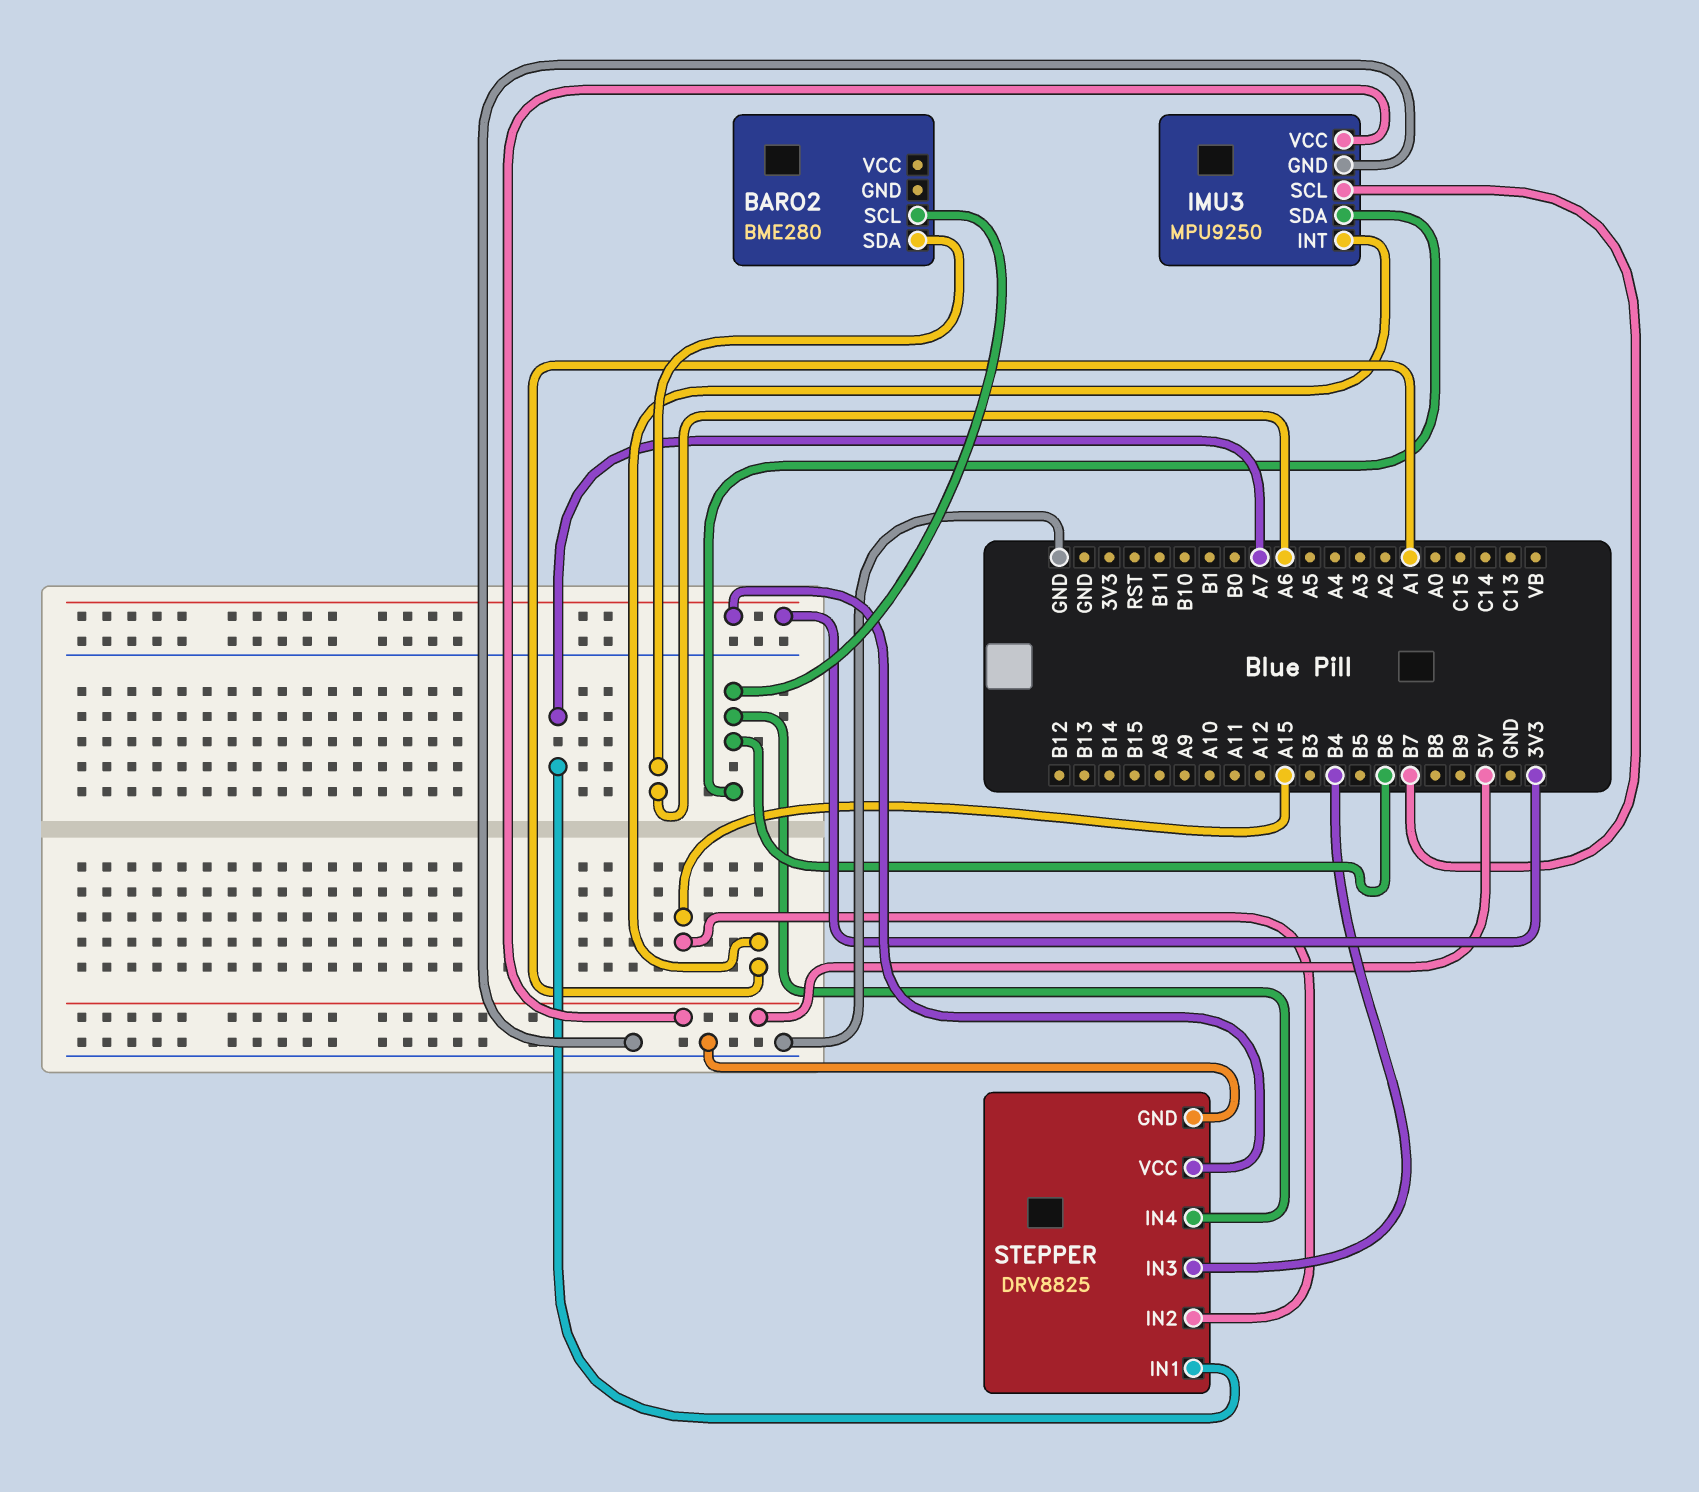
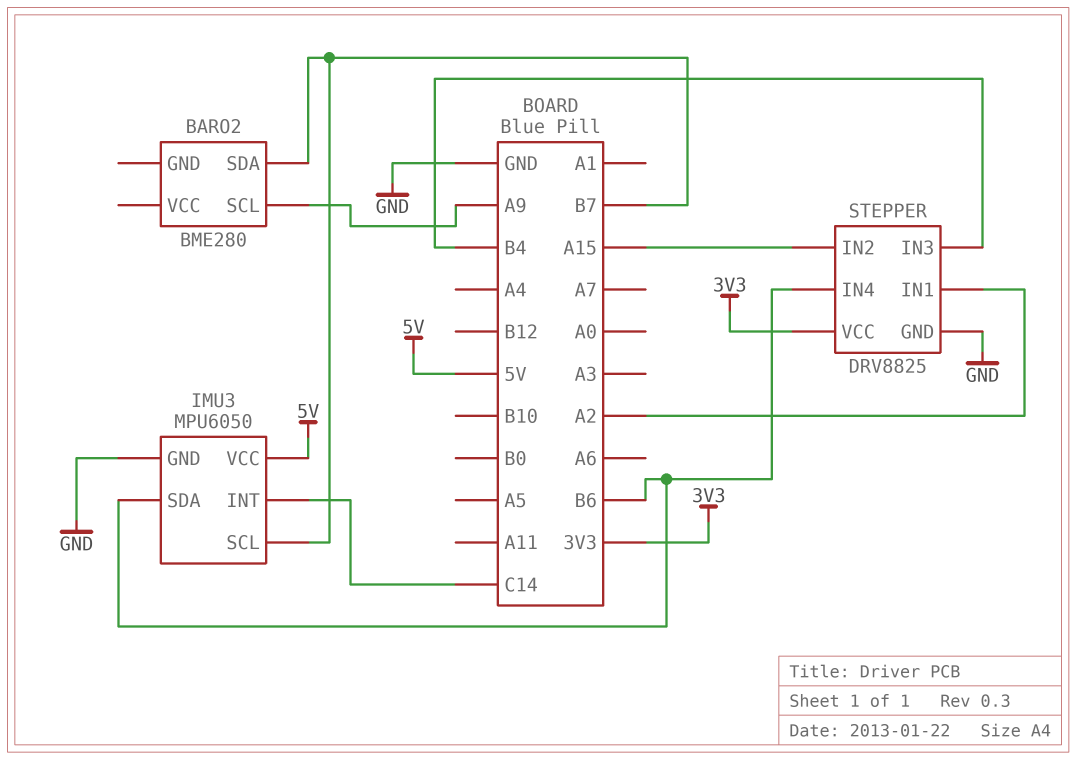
BARO2 pin SCL: B6 -> A9
BARO2 pin SDA: A6 -> B7
IMU3: MPU9250 -> MPU6050
IMU3 pin INT: A1 -> C14
STEPPER pin IN1: A7 -> A2

